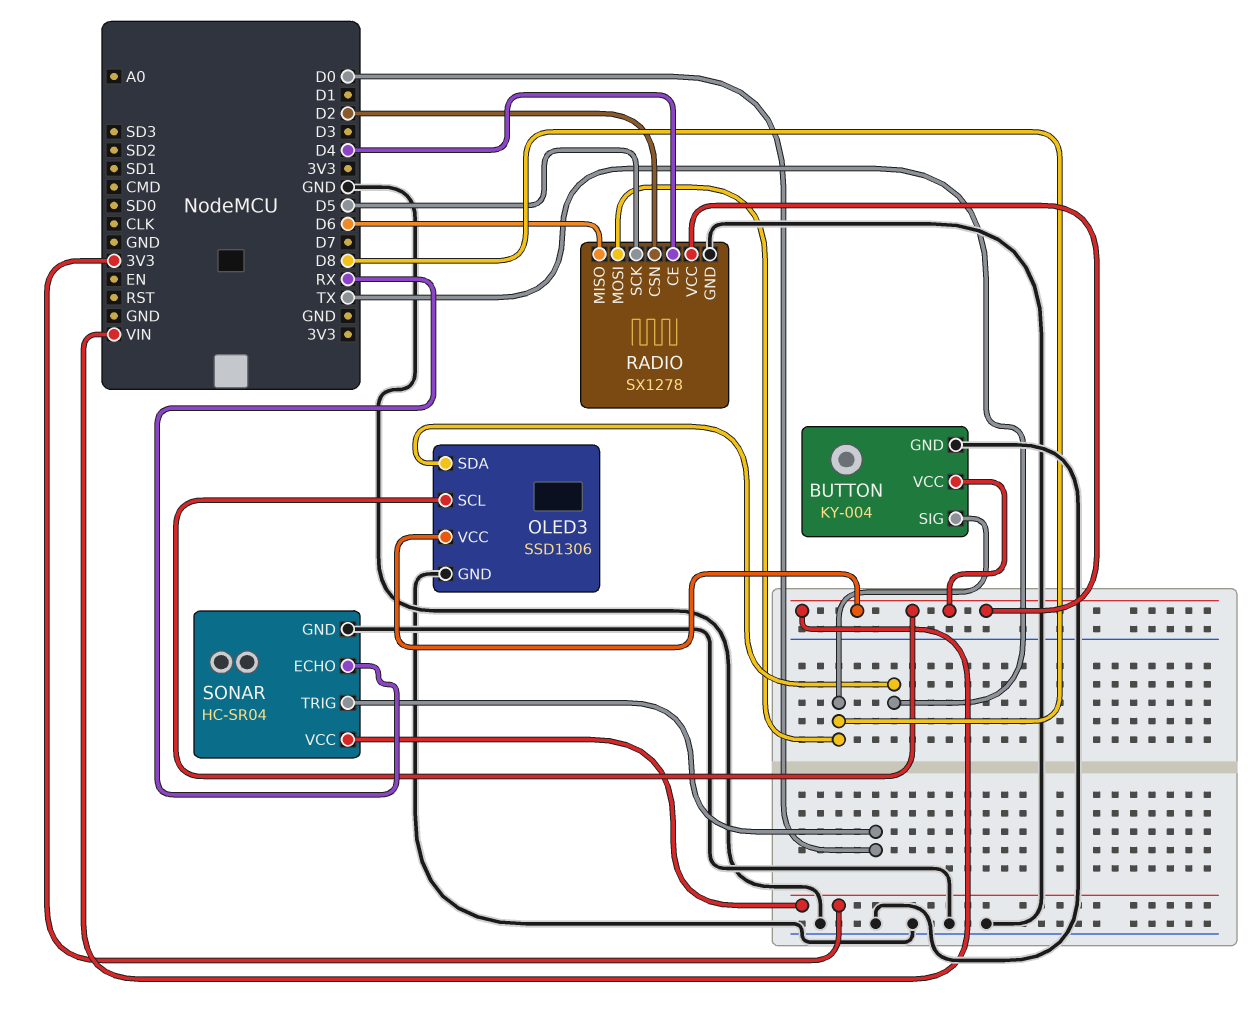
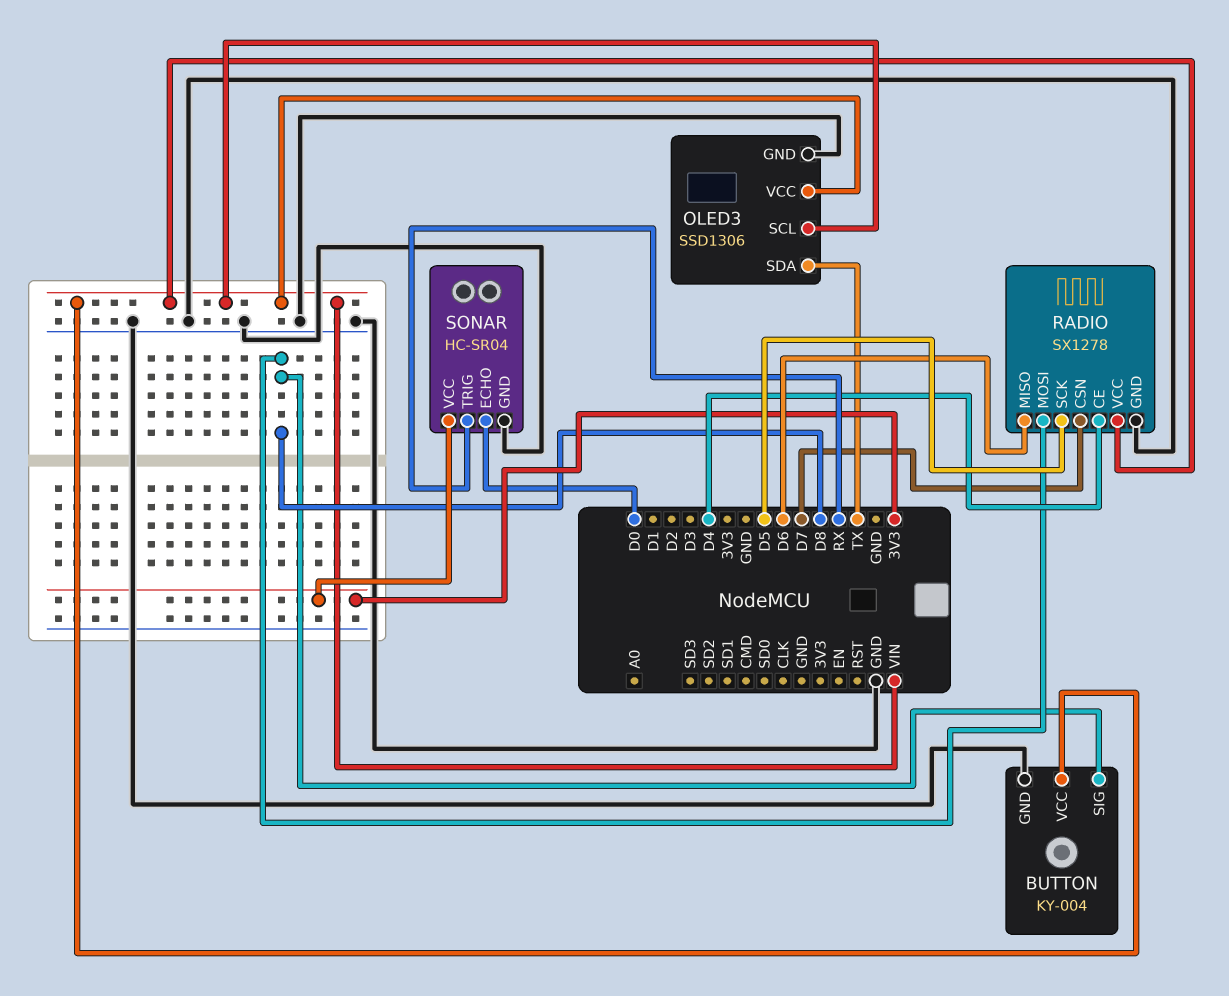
RADIO pin CSN: D2 -> D7
SONAR pin ECHO: RX -> D0
SONAR pin TRIG: D0 -> RX

